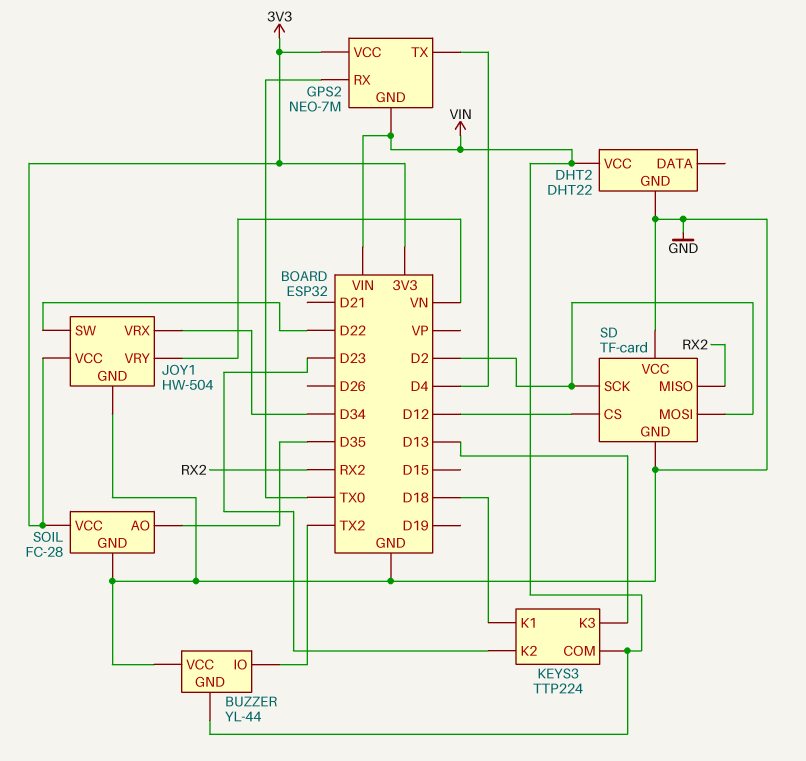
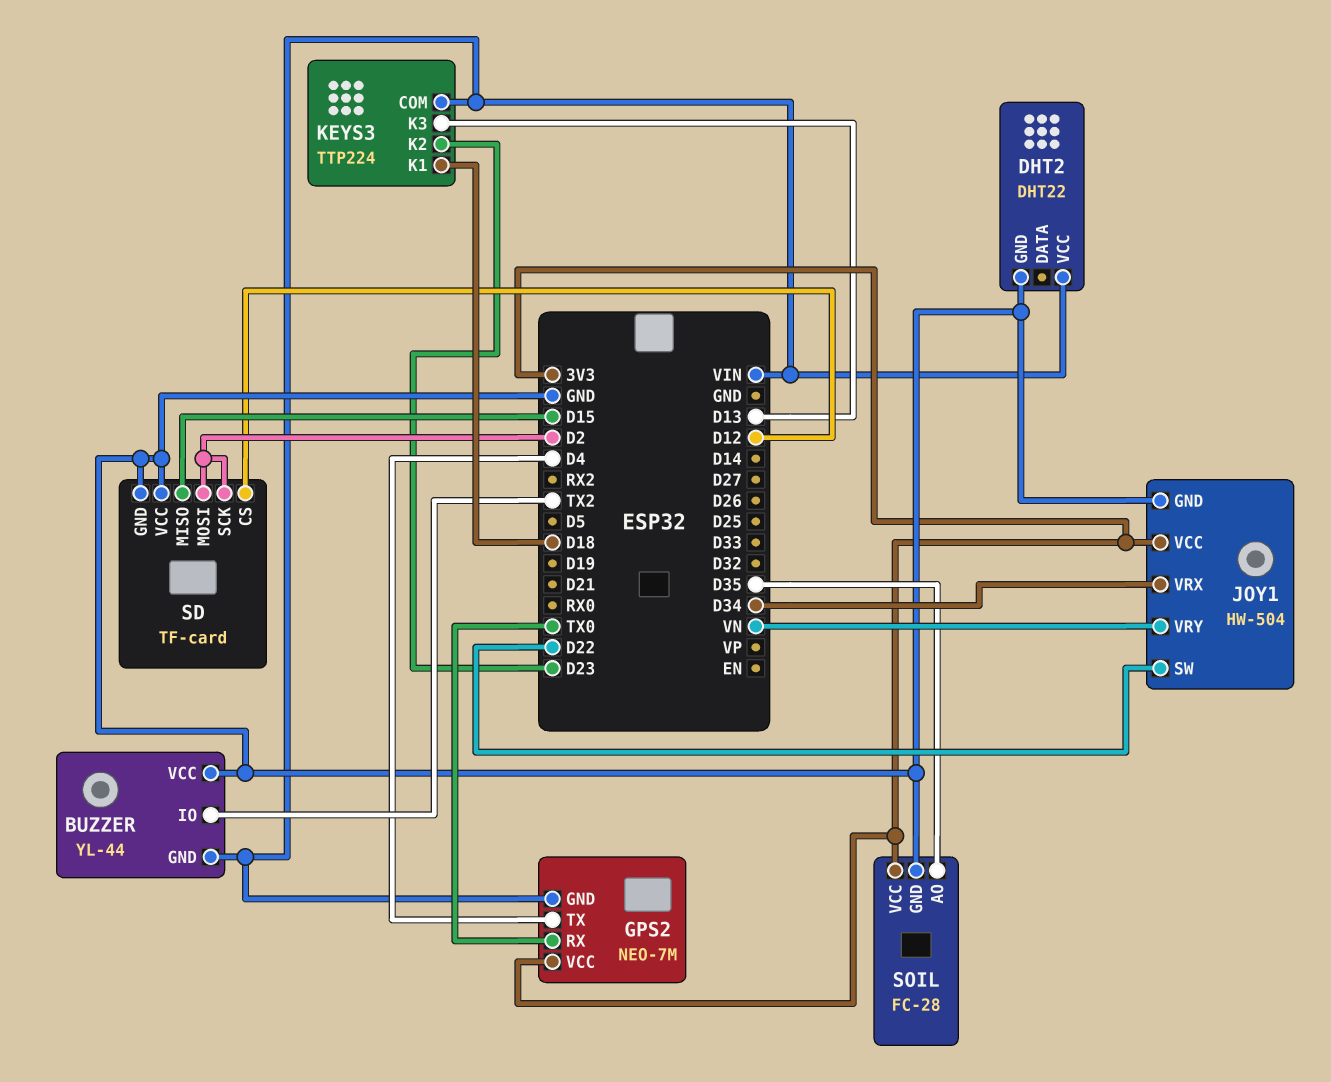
SD pin MISO: RX2 -> D15

